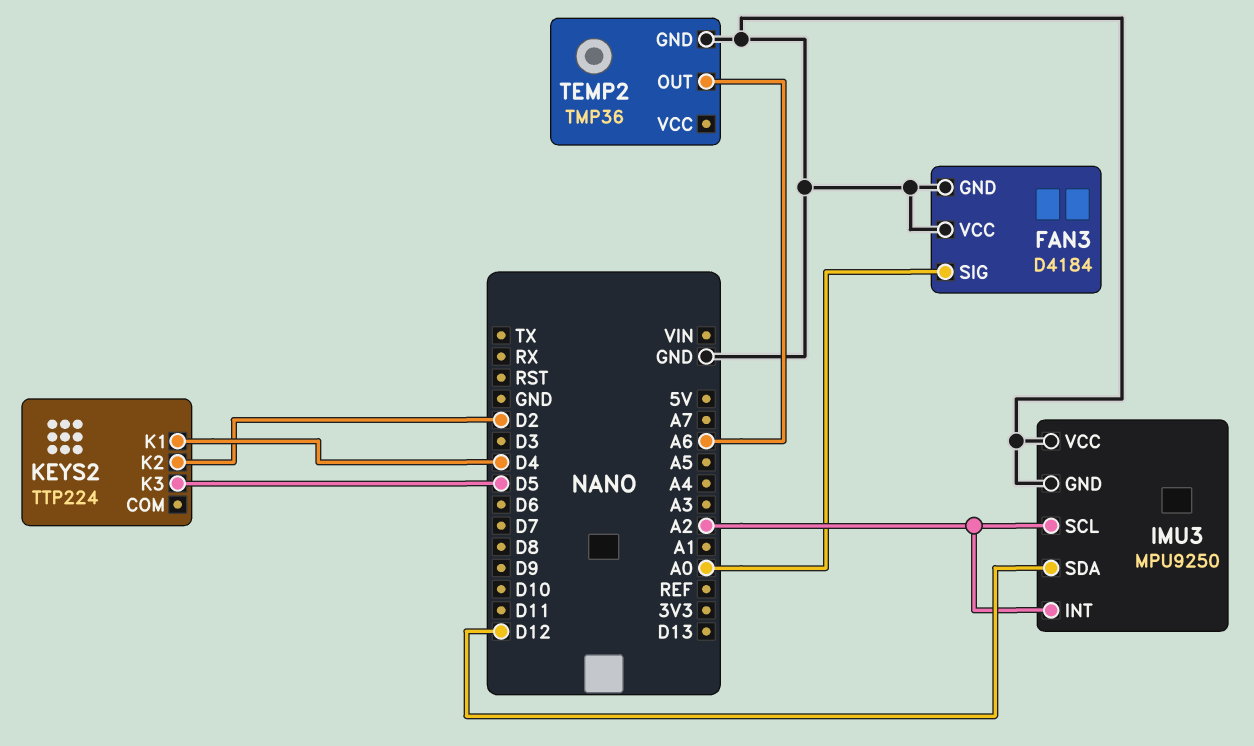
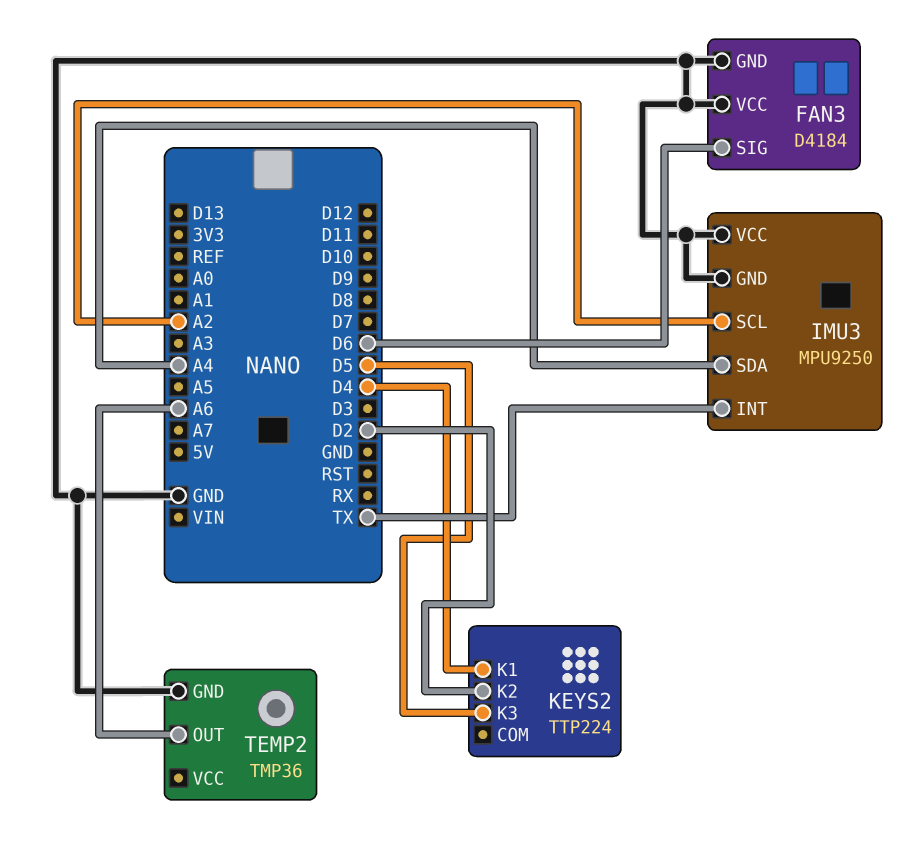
FAN3 pin SIG: A0 -> D6
IMU3 pin INT: A2 -> TX
IMU3 pin SDA: D12 -> A4

